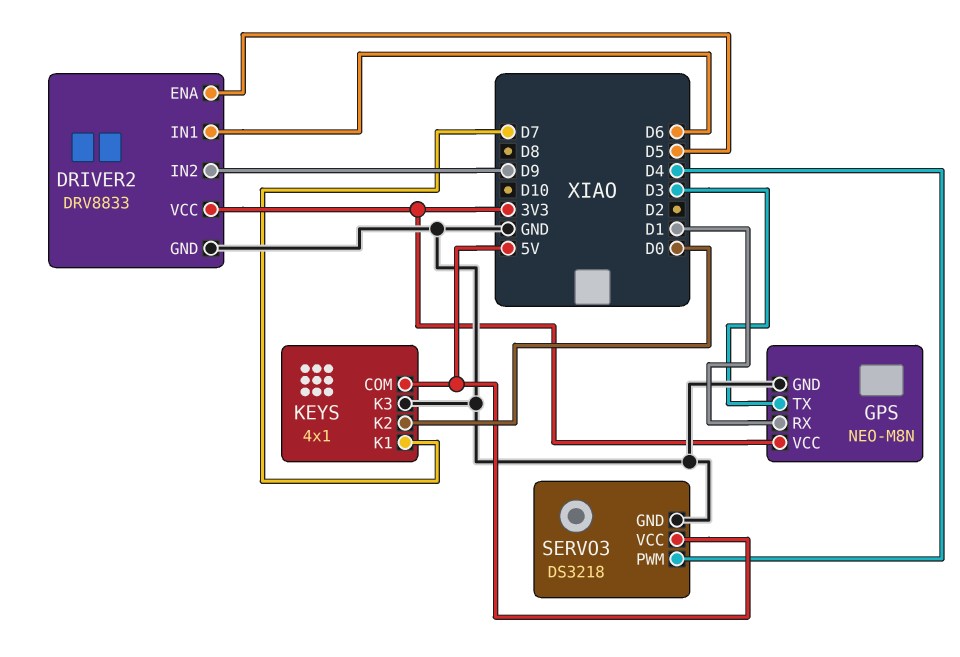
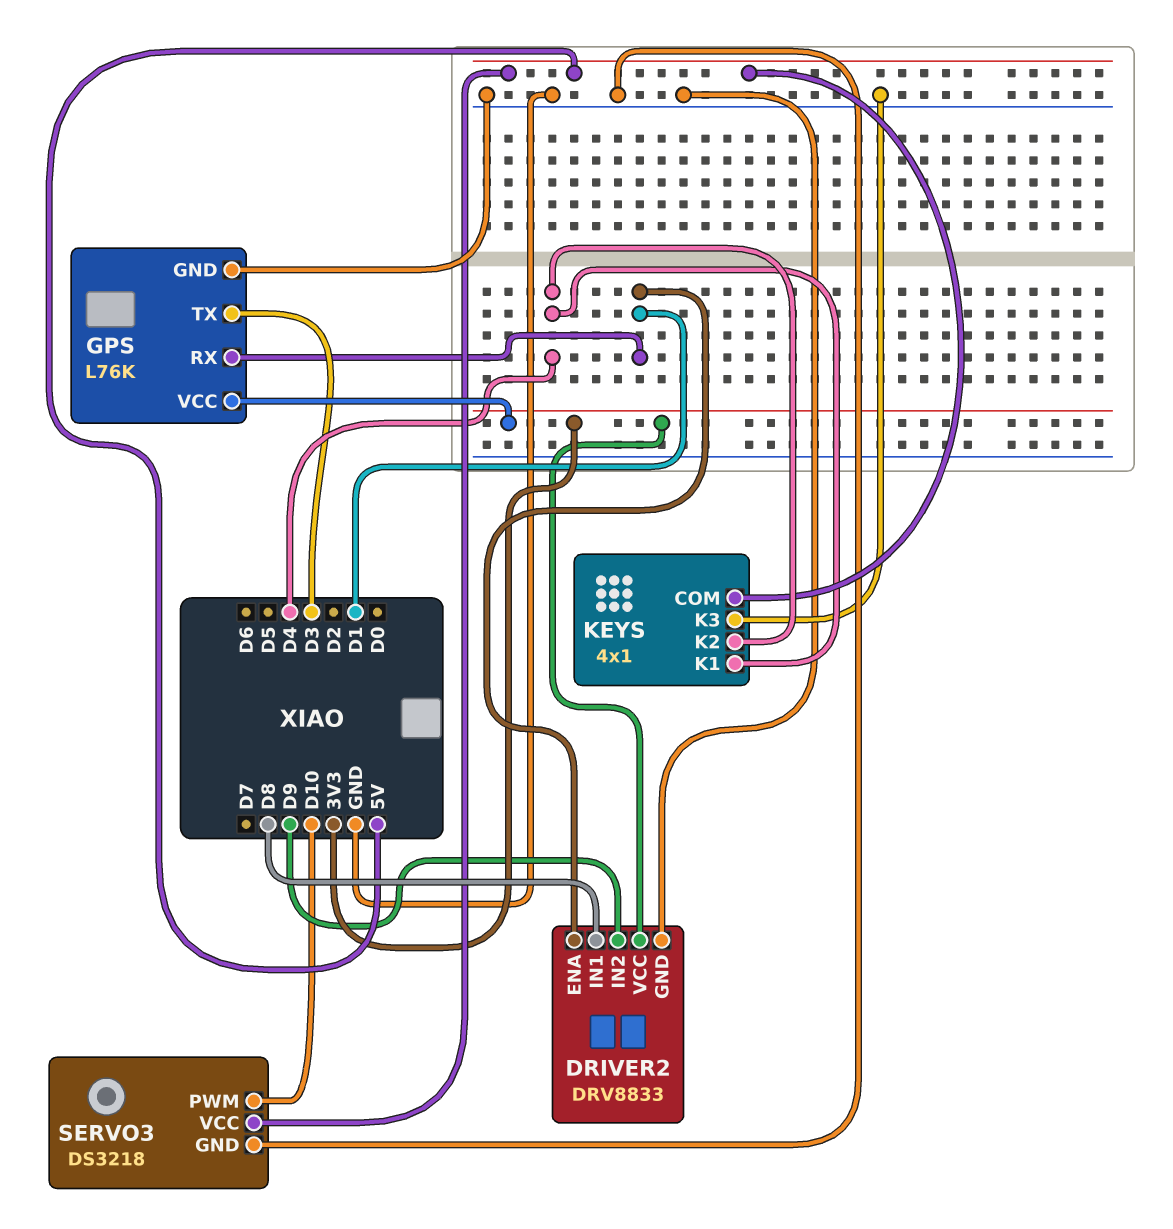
DRIVER2 pin ENA: D5 -> D1
DRIVER2 pin IN1: D6 -> D8
GPS: NEO-M8N -> L76K
KEYS pin K1: D7 -> D4
KEYS pin K2: D0 -> D4
SERVO3 pin PWM: D4 -> D10

